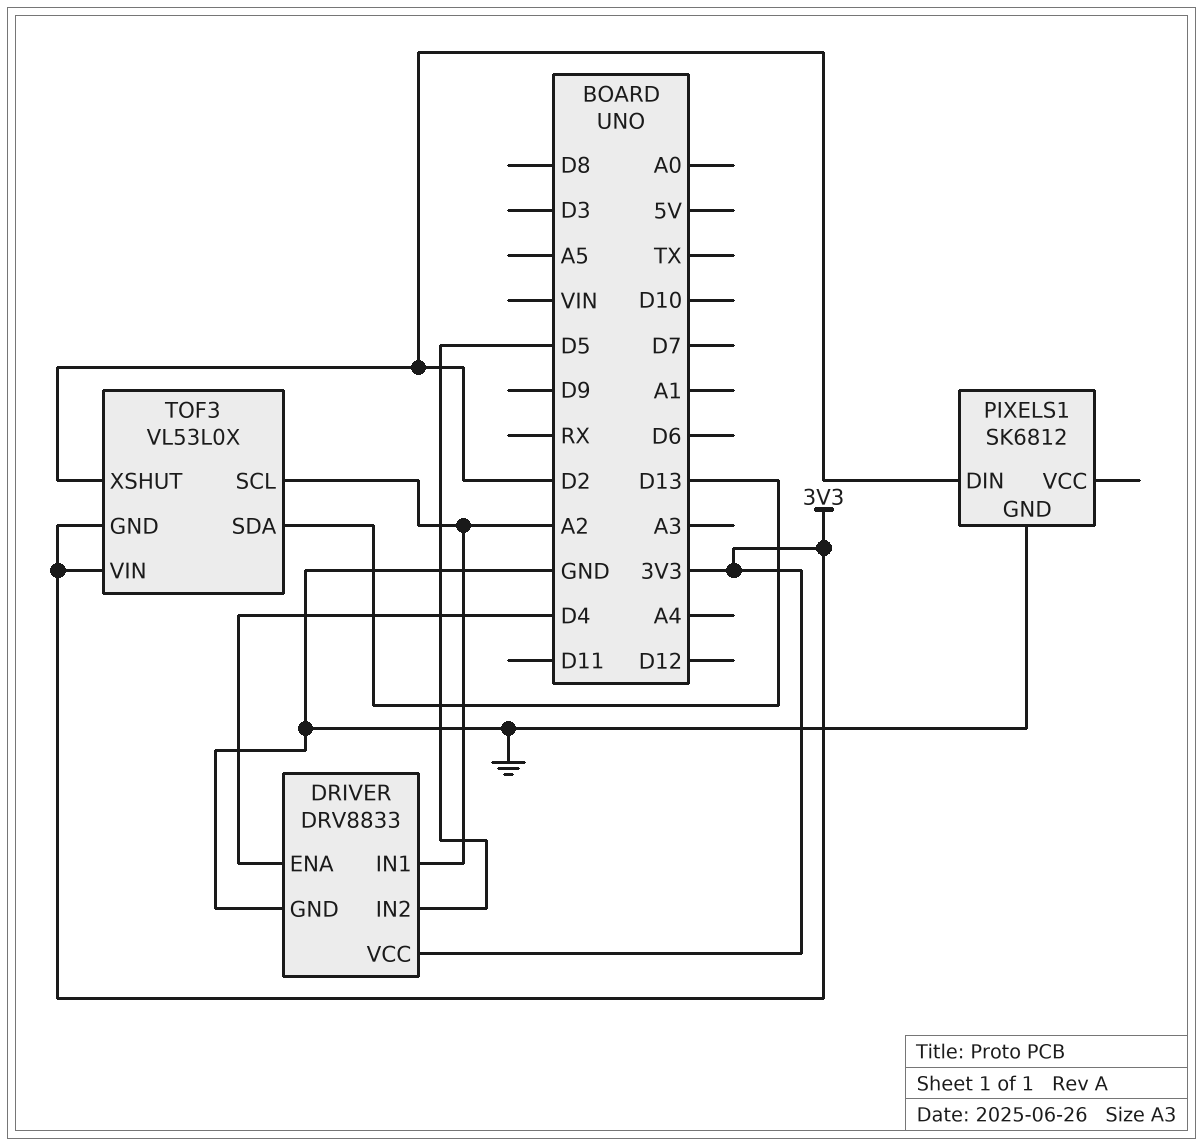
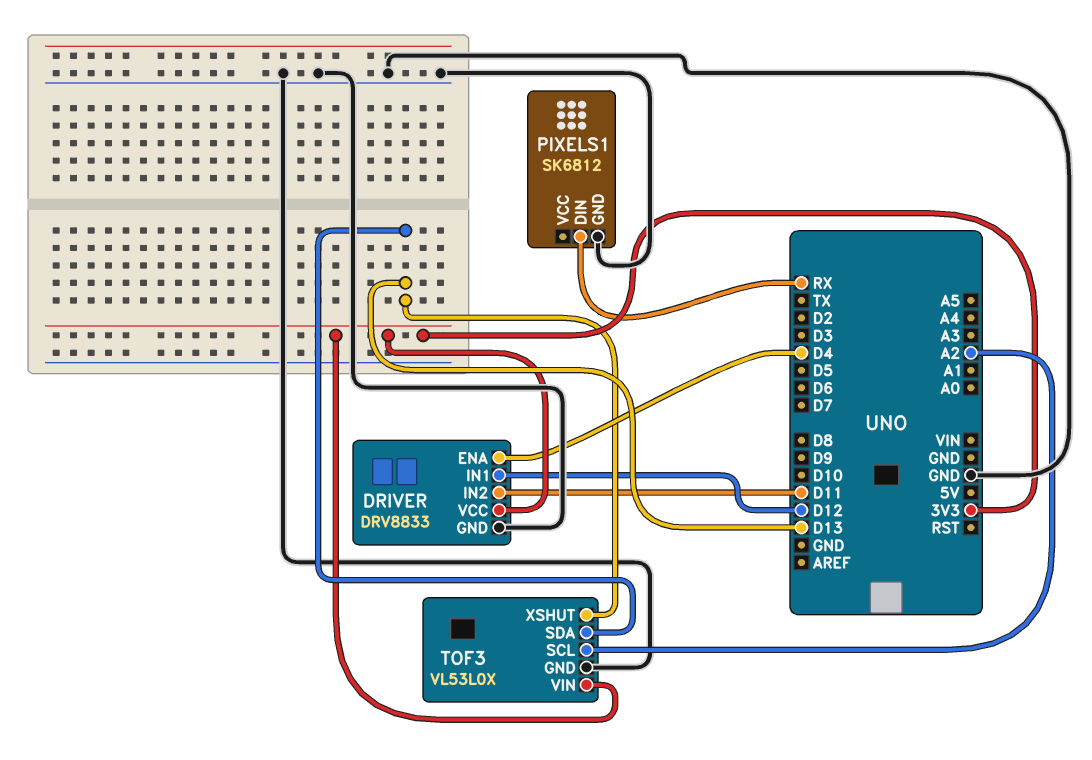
DRIVER pin IN1: A2 -> D12
DRIVER pin IN2: D5 -> D11
PIXELS1 pin DIN: D2 -> RX
TOF3 pin GND: 3V3 -> GND
TOF3 pin XSHUT: D2 -> D13

